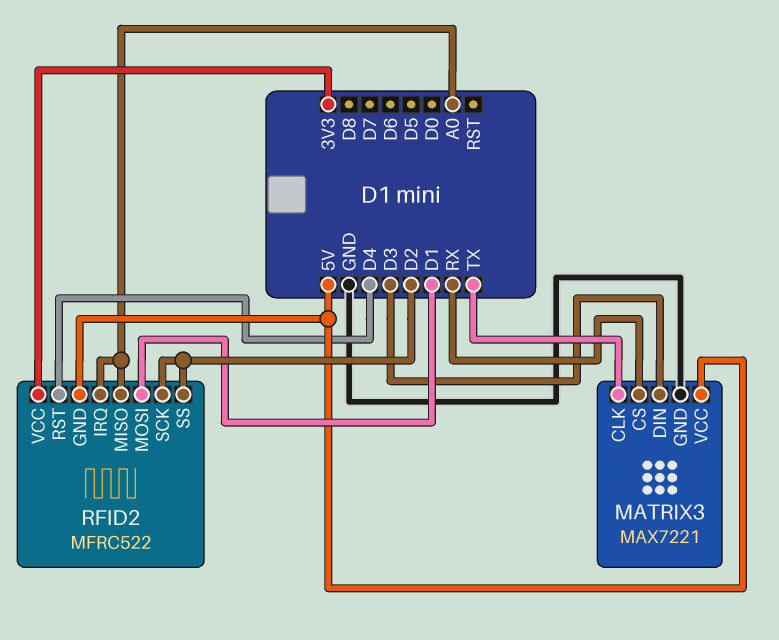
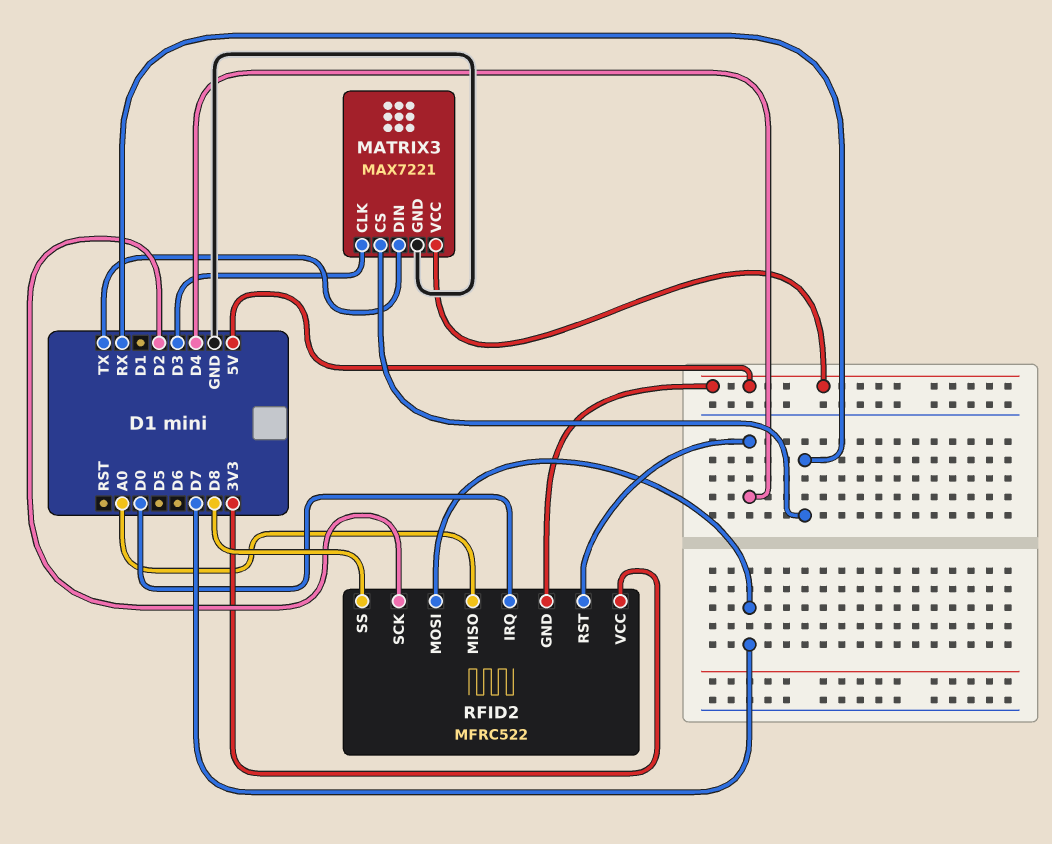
MATRIX3 pin CLK: TX -> D3
MATRIX3 pin DIN: D3 -> TX
RFID2 pin IRQ: A0 -> D0
RFID2 pin MOSI: D1 -> D7
RFID2 pin SS: D2 -> D8

